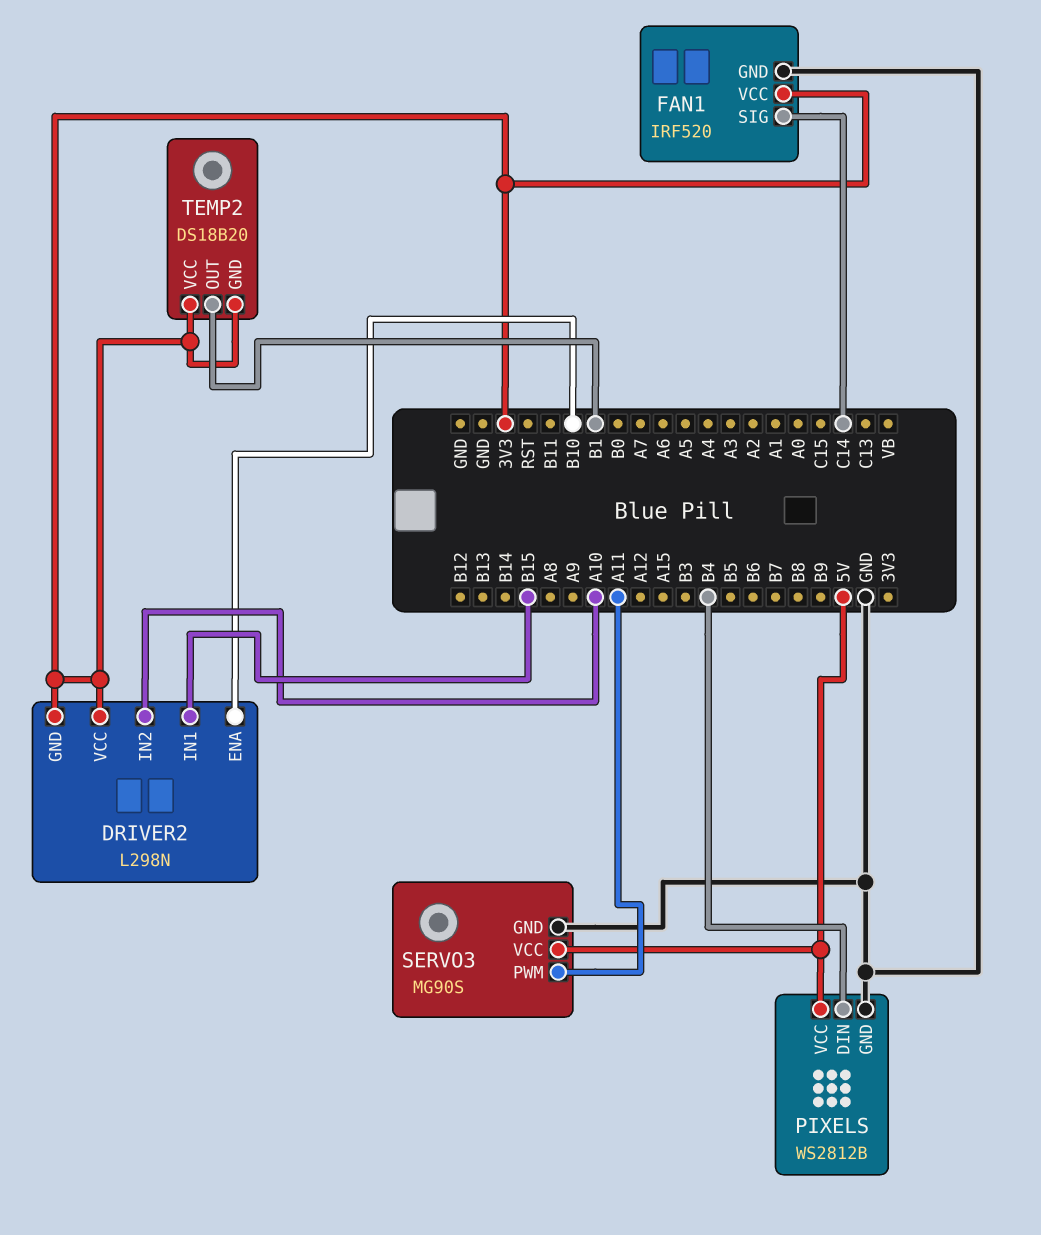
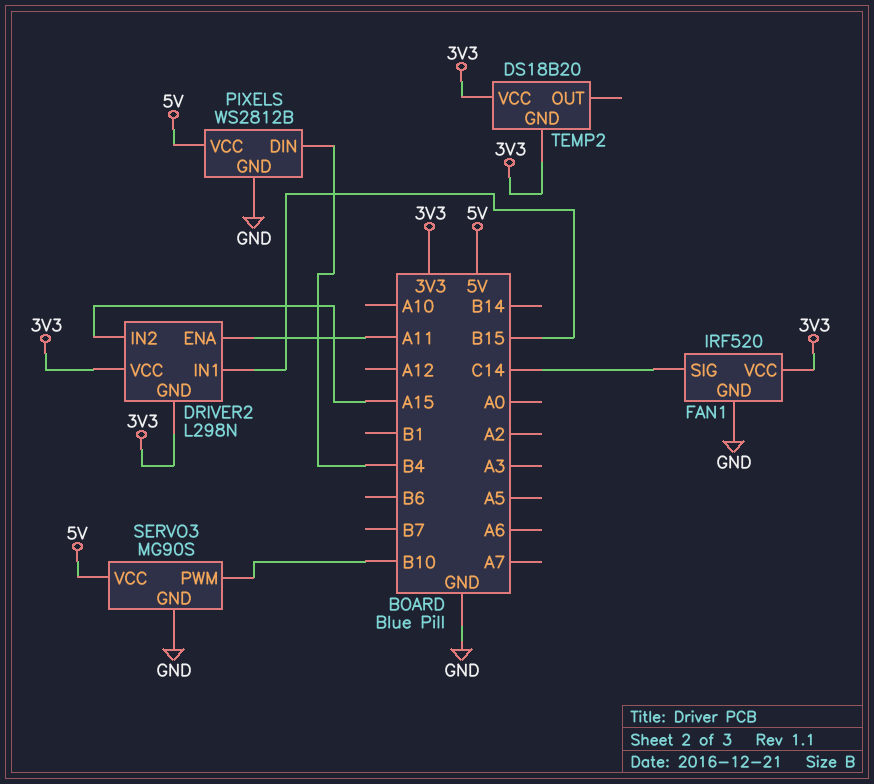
DRIVER2 pin ENA: B10 -> A11
DRIVER2 pin IN2: A10 -> A15
SERVO3 pin PWM: A11 -> B10
TEMP2 pin OUT: B1 -> none

